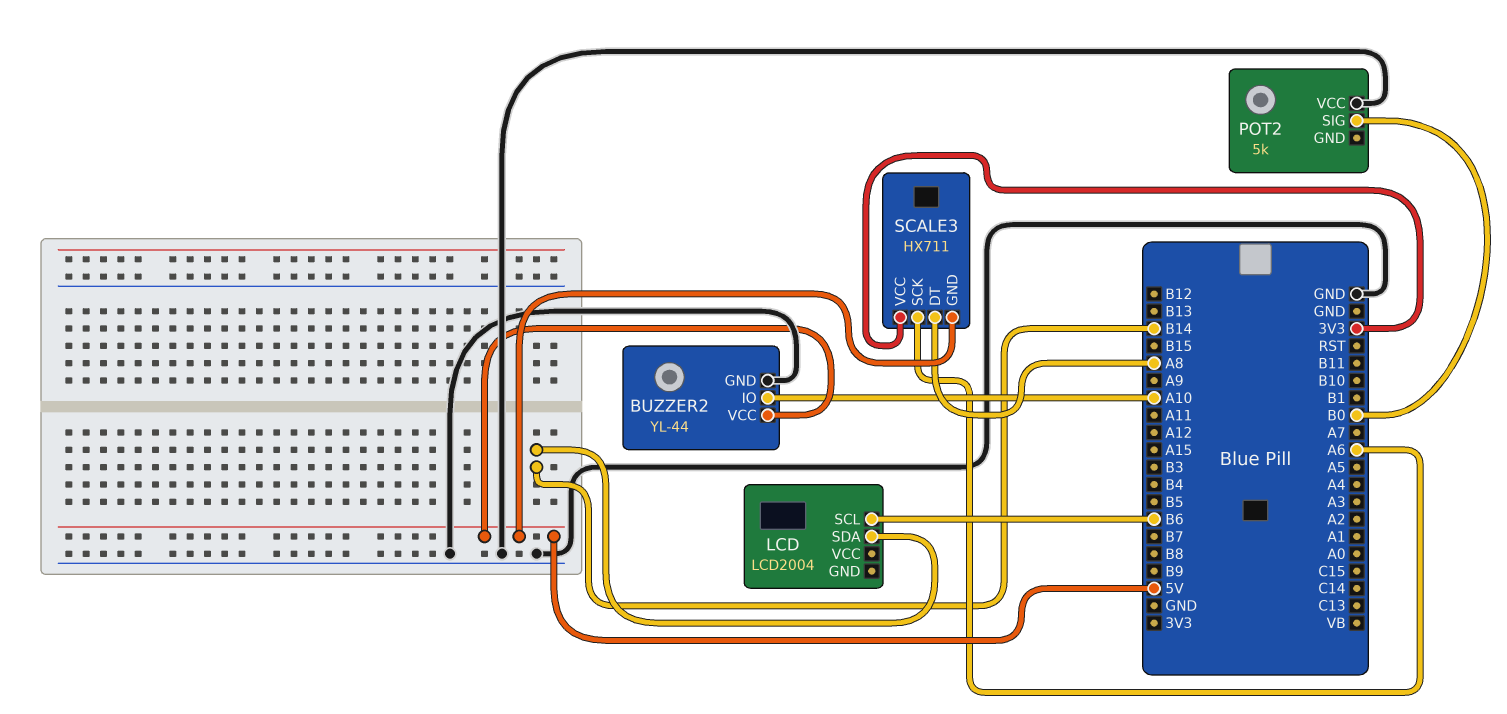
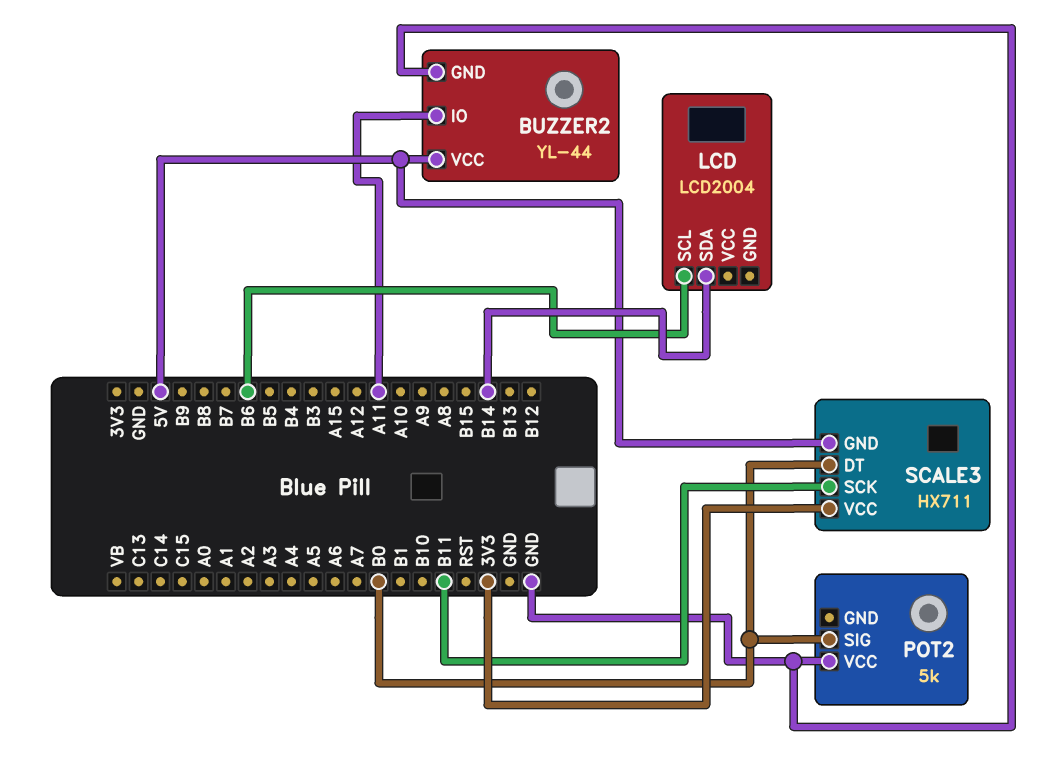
BUZZER2 pin IO: A10 -> A11
SCALE3 pin DT: A8 -> B0
SCALE3 pin SCK: A6 -> B11

